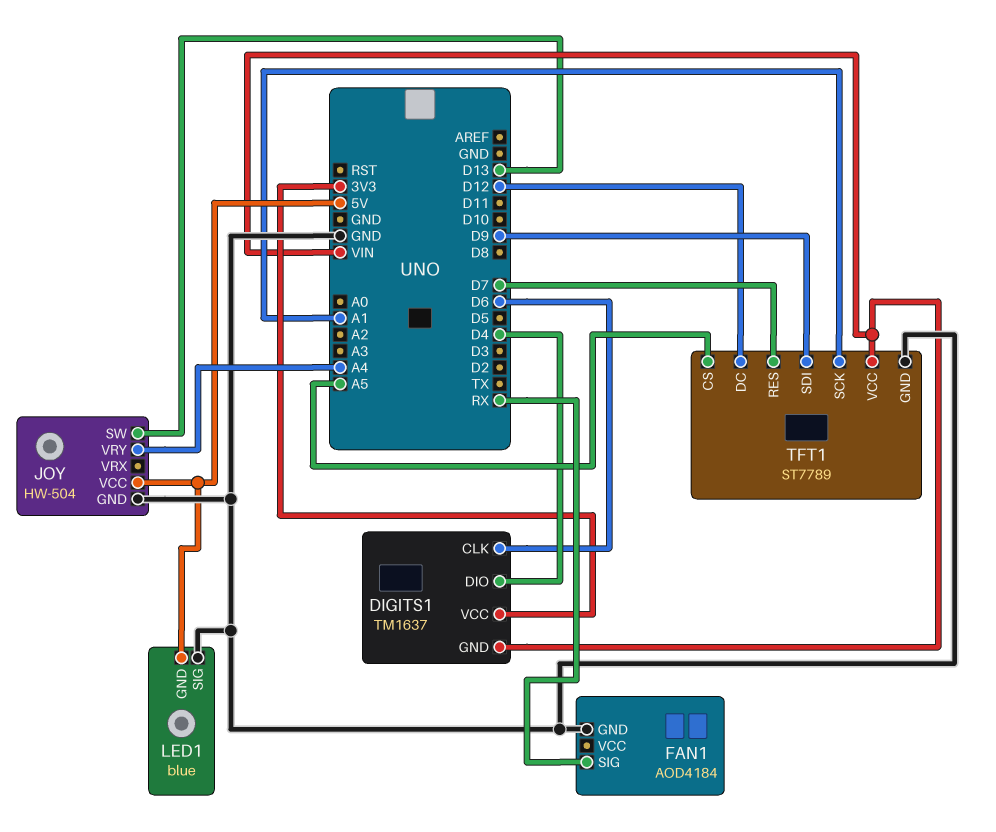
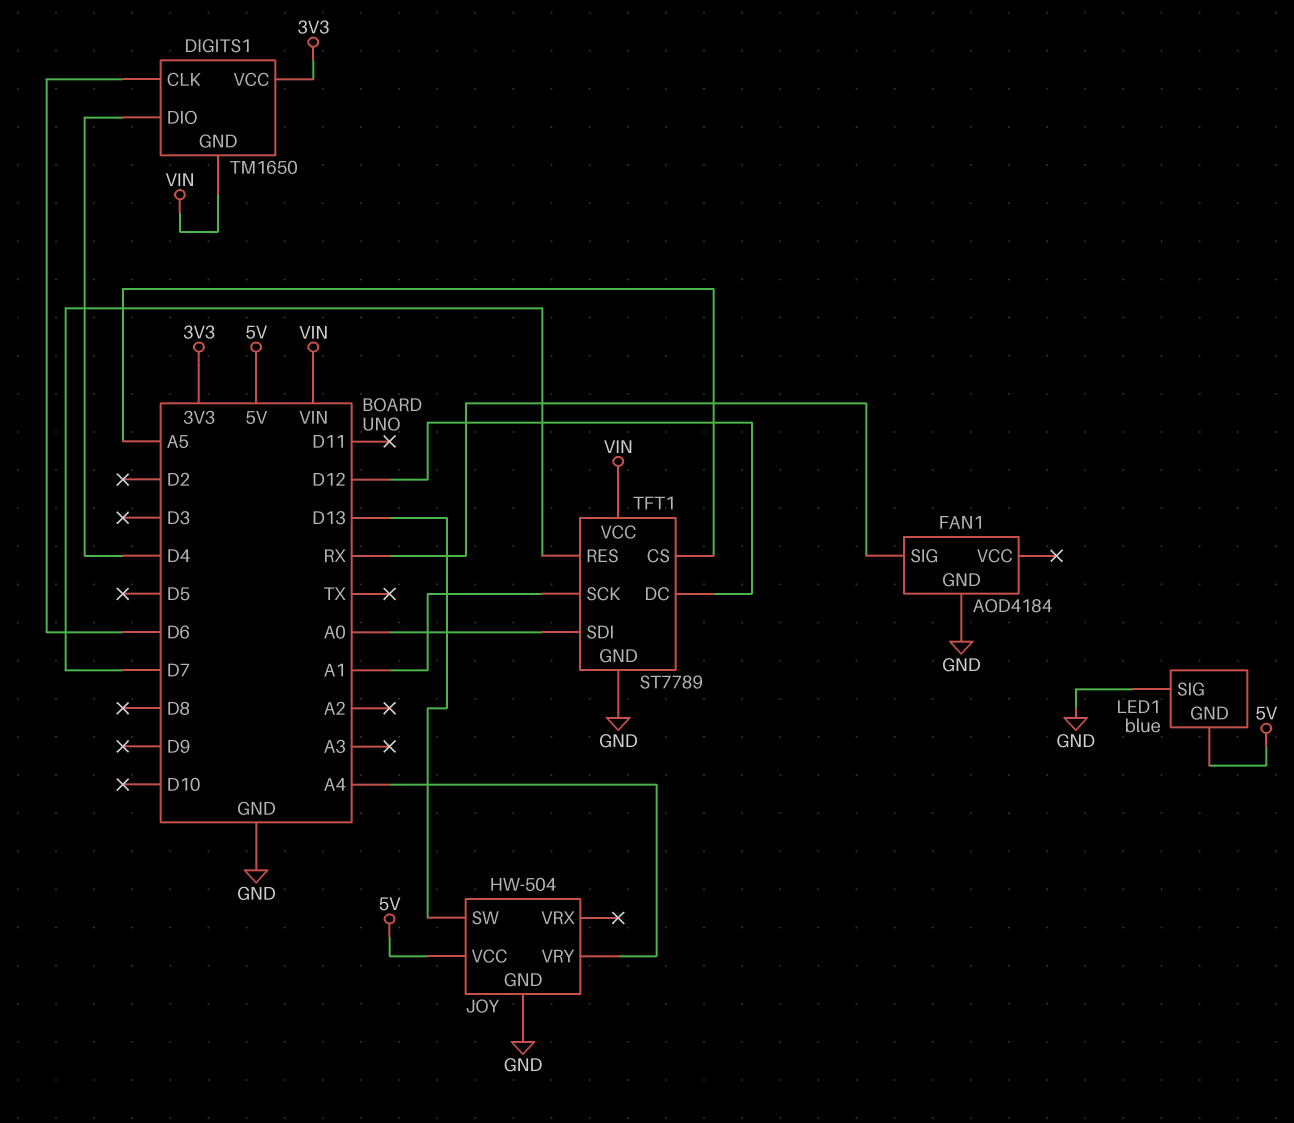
DIGITS1: TM1637 -> TM1650
TFT1 pin SDI: D9 -> A0

